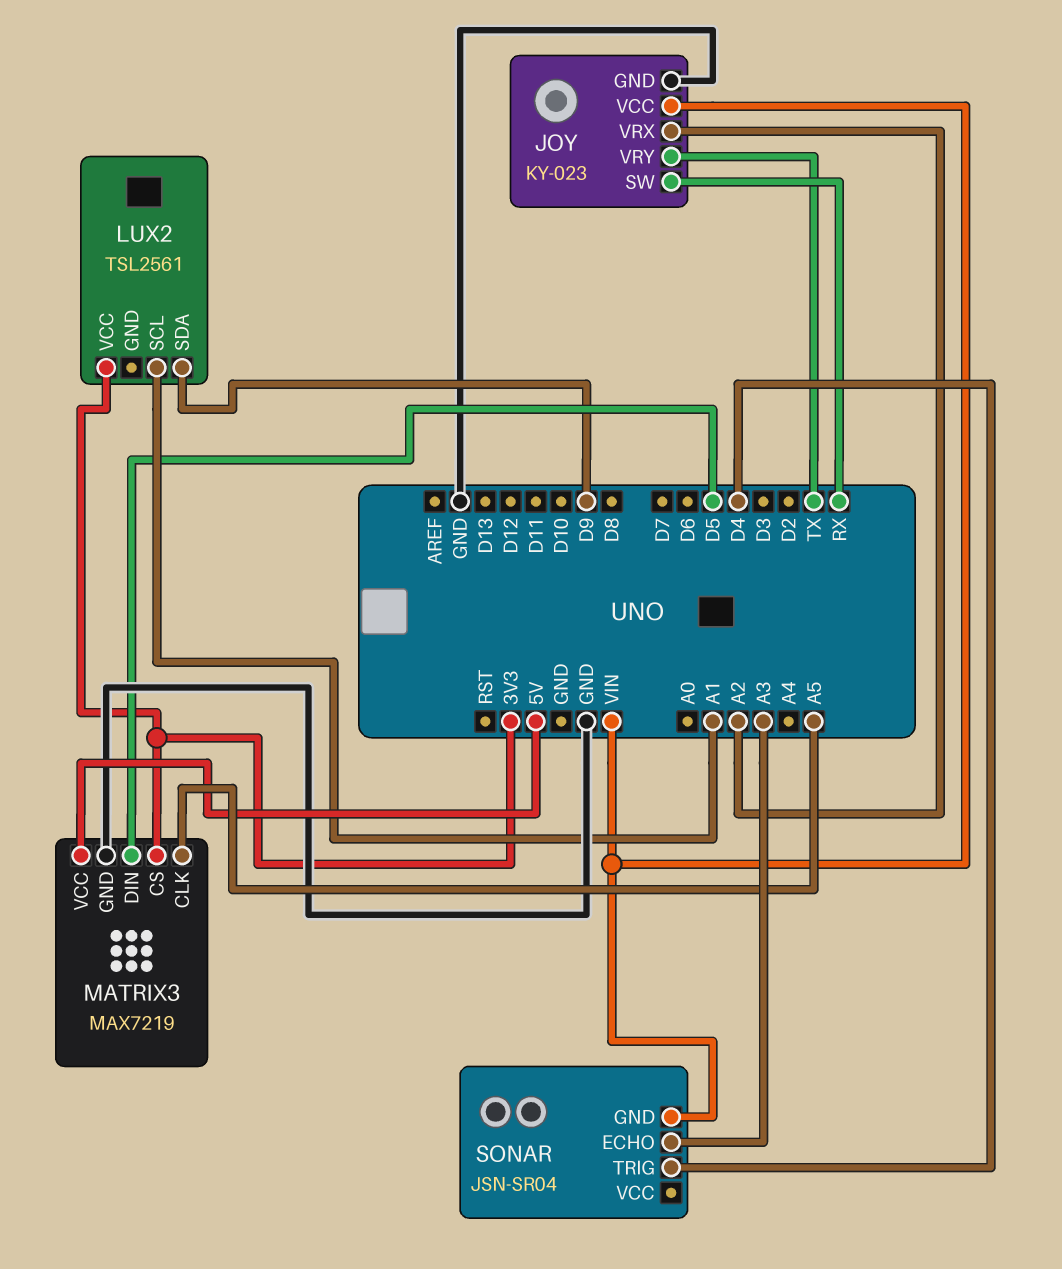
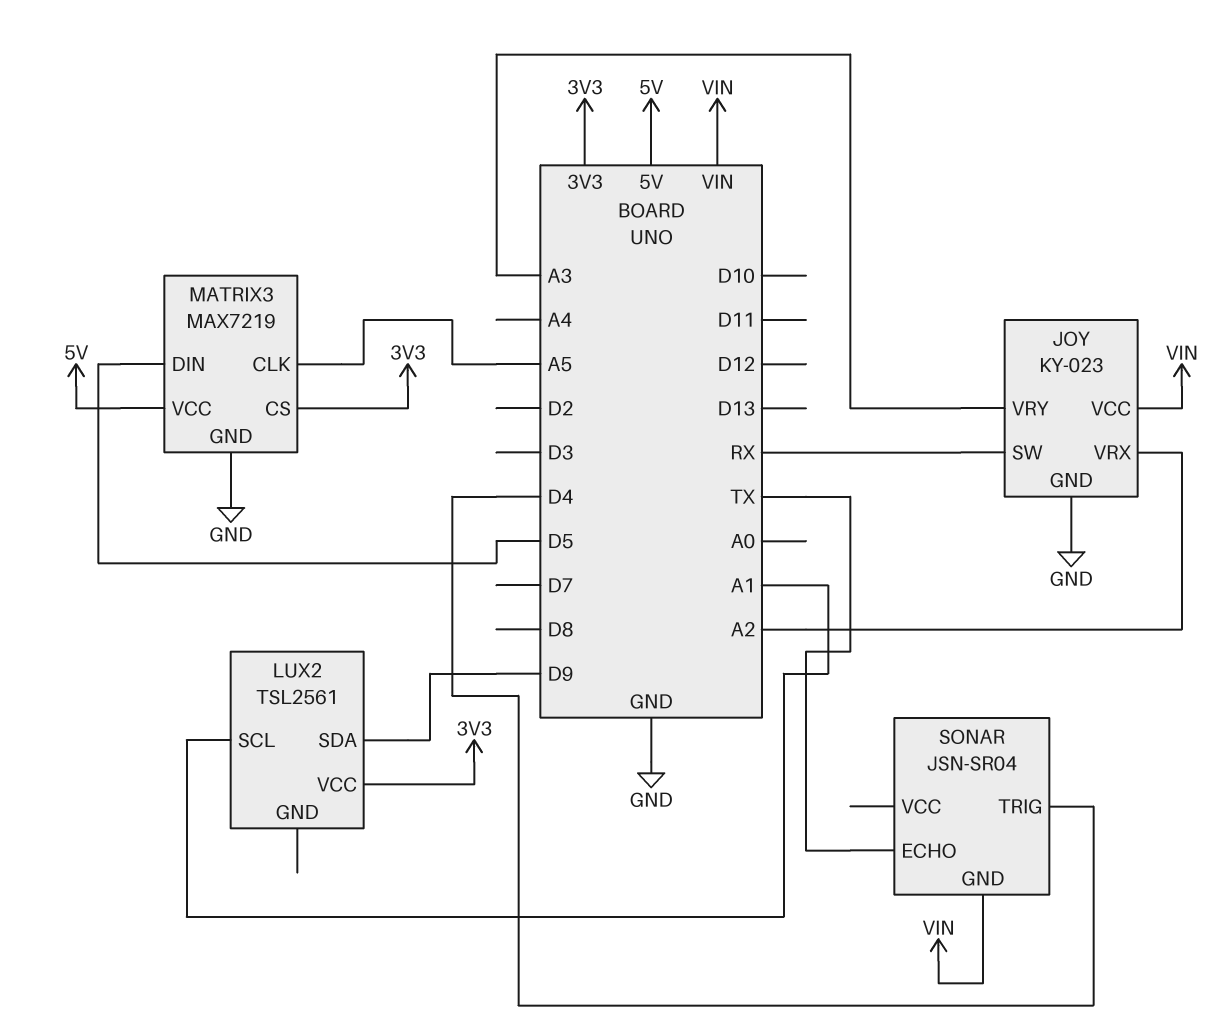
JOY pin VRY: TX -> A3
SONAR pin ECHO: A3 -> TX

